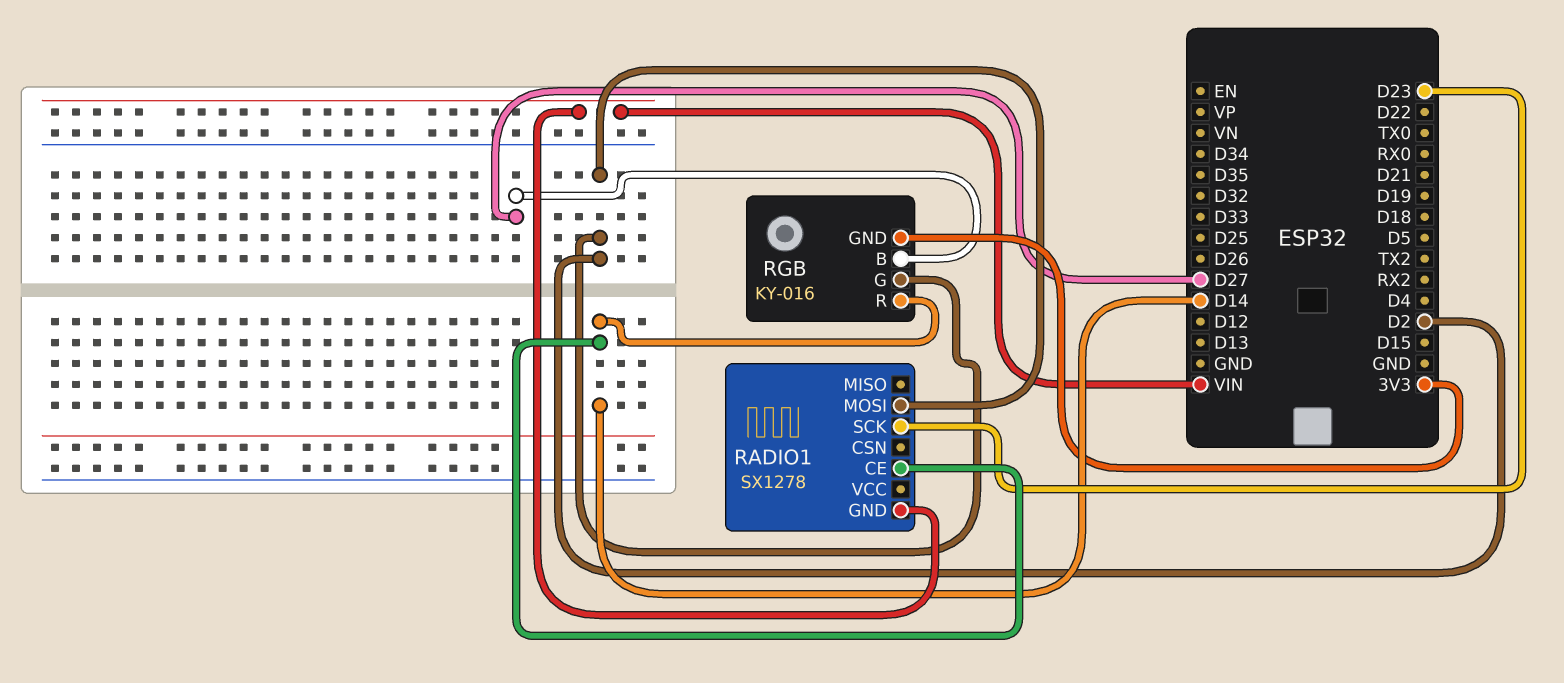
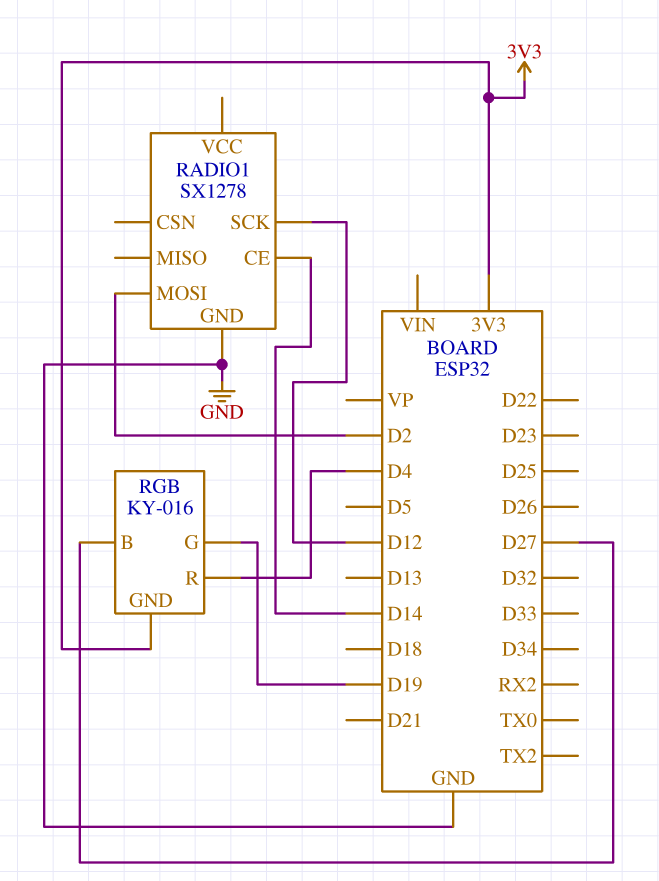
RADIO1 pin GND: VIN -> GND
RADIO1 pin SCK: D23 -> D12
RGB pin G: D2 -> D19
RGB pin R: D14 -> D4

